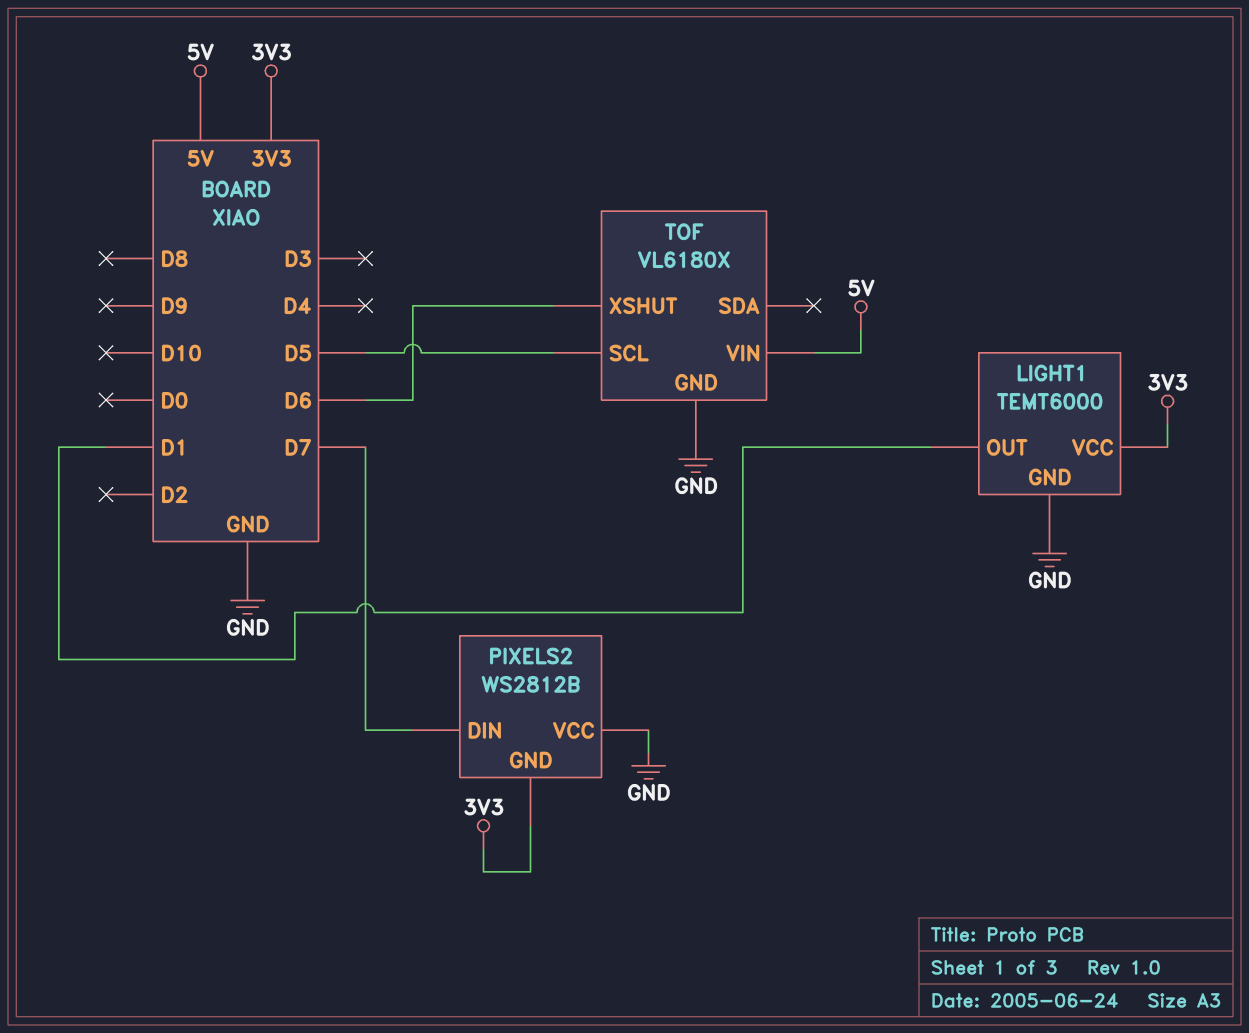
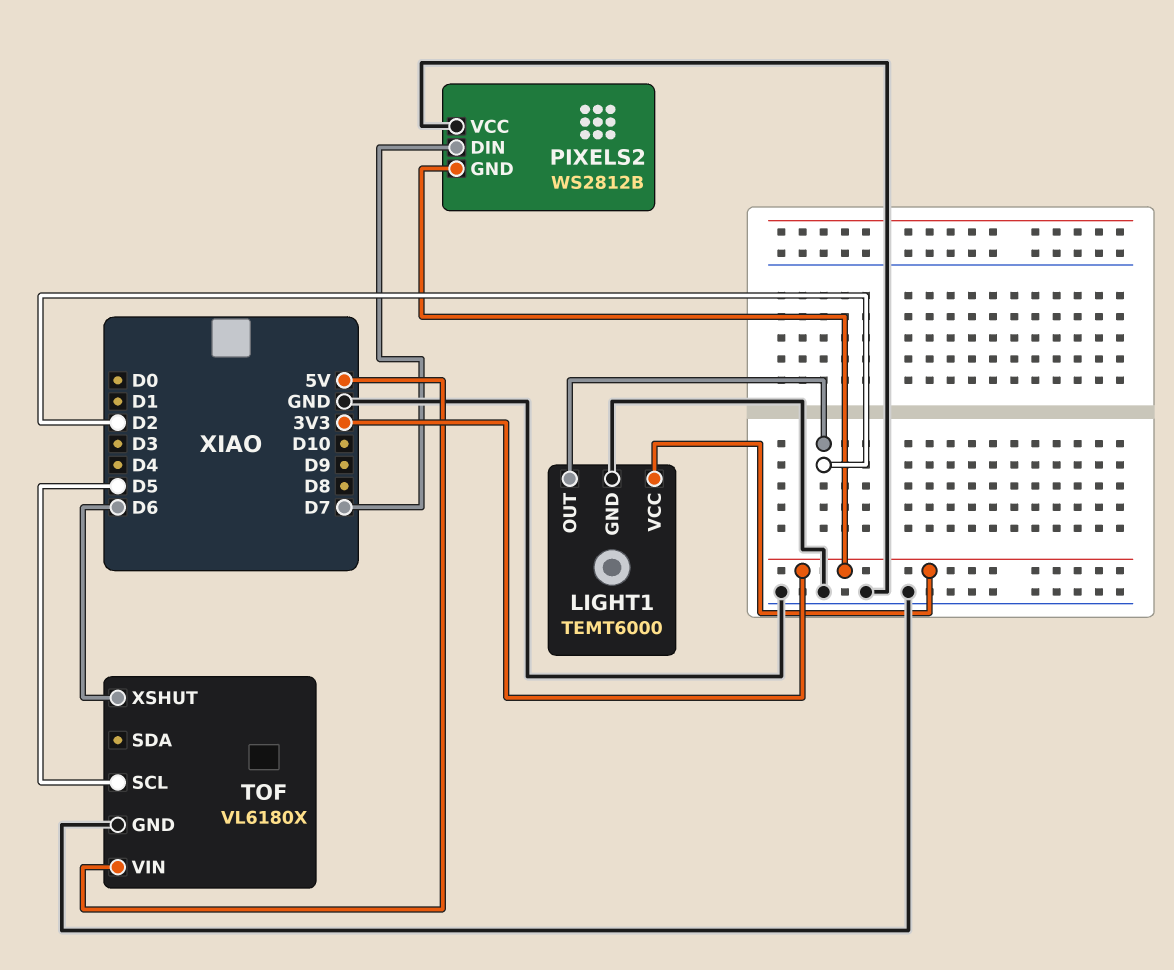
LIGHT1 pin OUT: D1 -> D2

